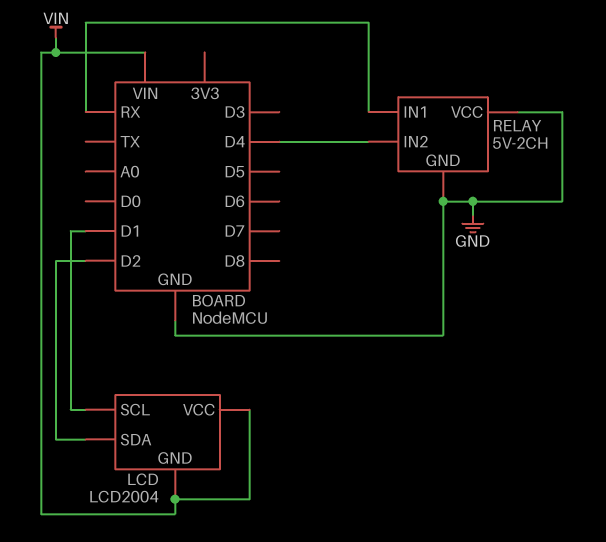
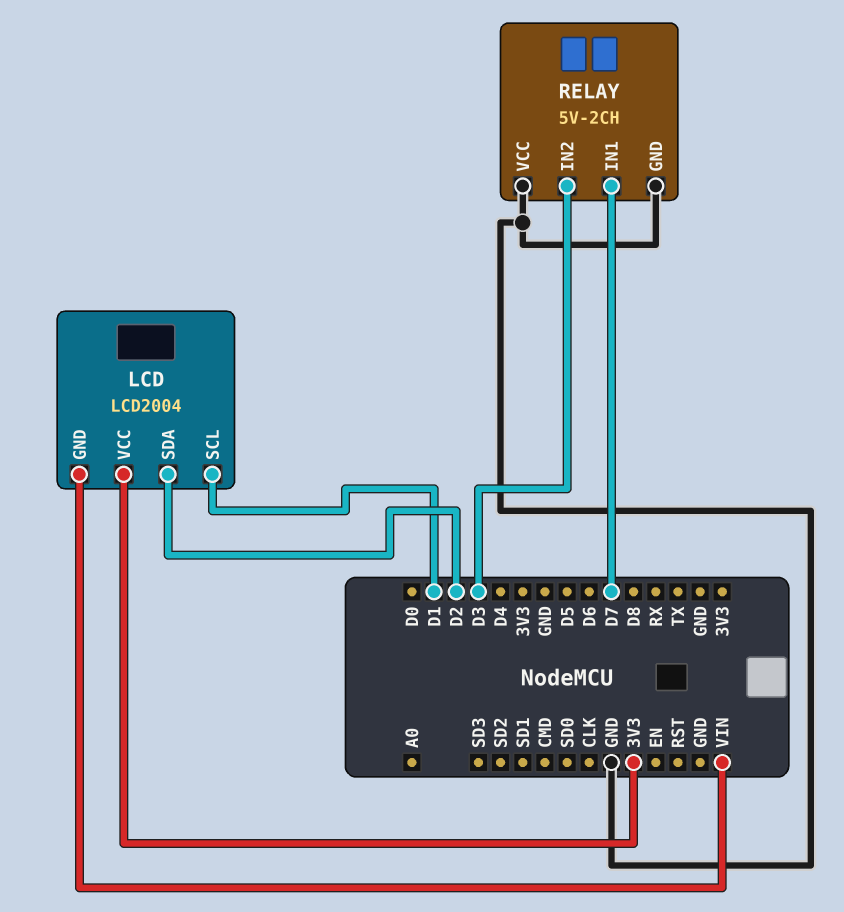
LCD pin VCC: VIN -> 3V3
RELAY pin IN1: RX -> D7
RELAY pin IN2: D4 -> D3

